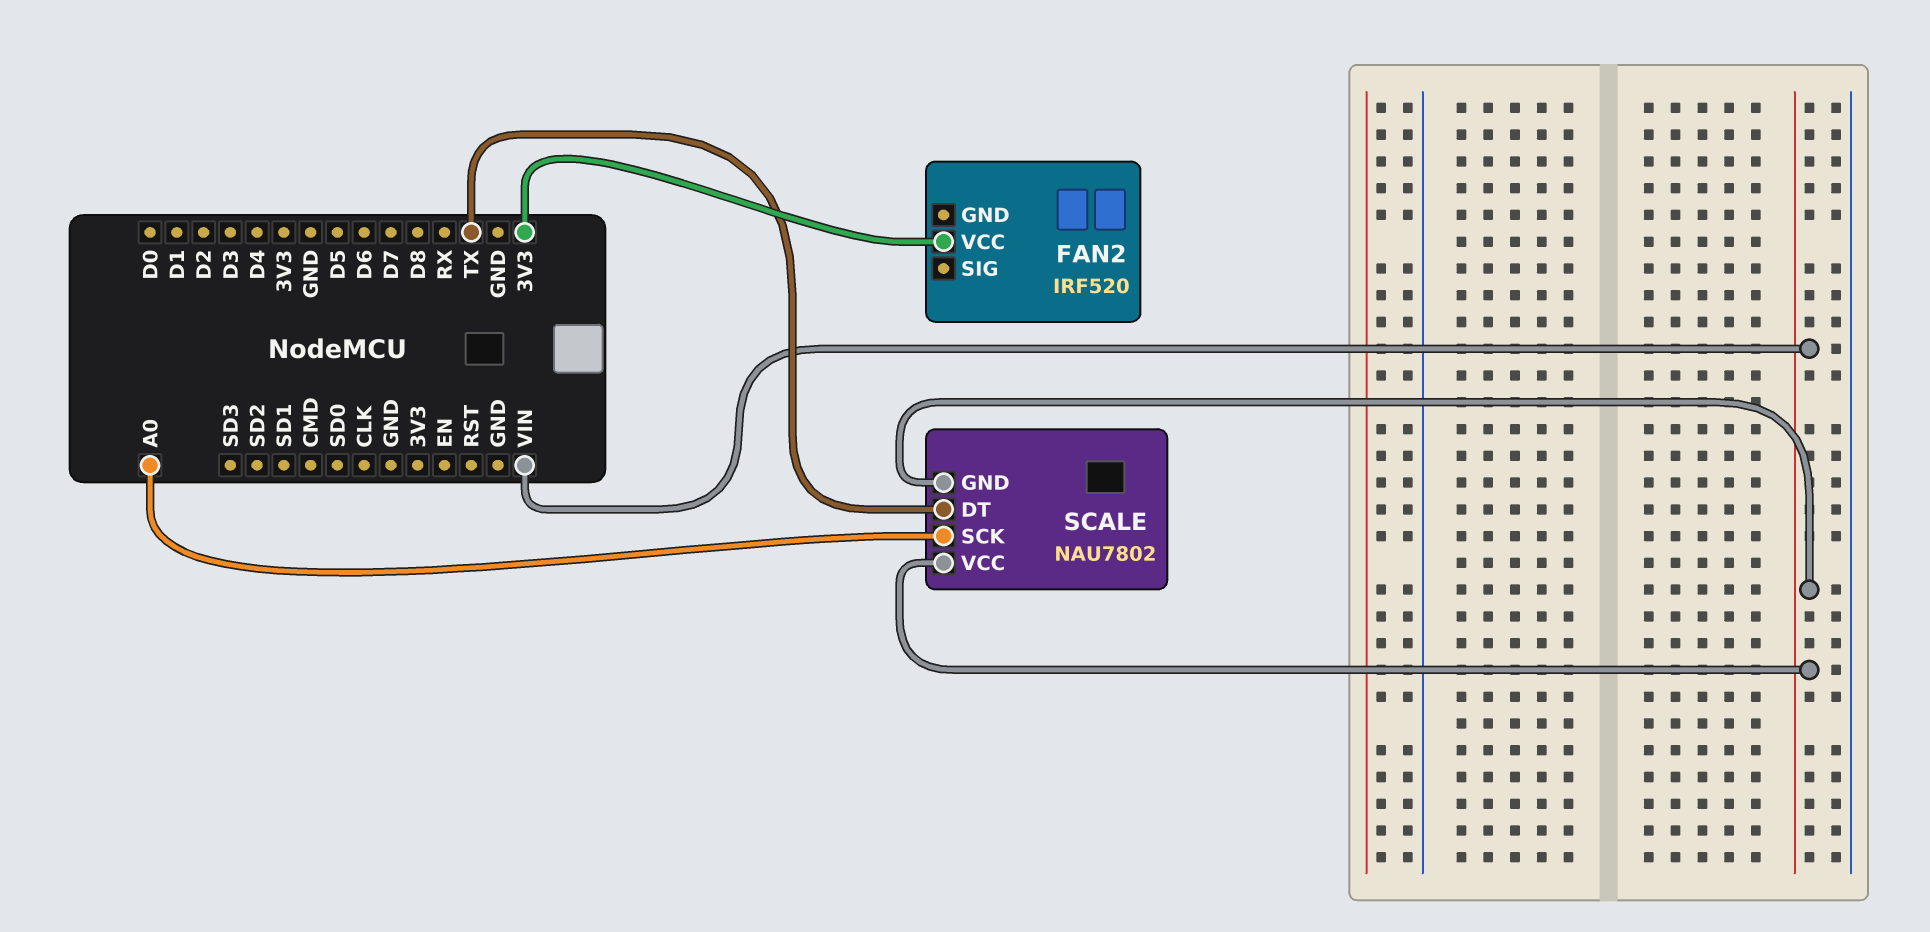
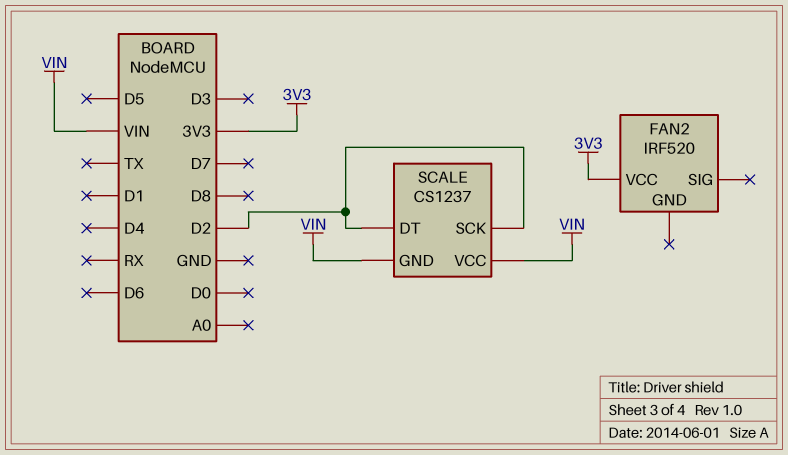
SCALE: NAU7802 -> CS1237
SCALE pin DT: TX -> D2
SCALE pin SCK: A0 -> D2

